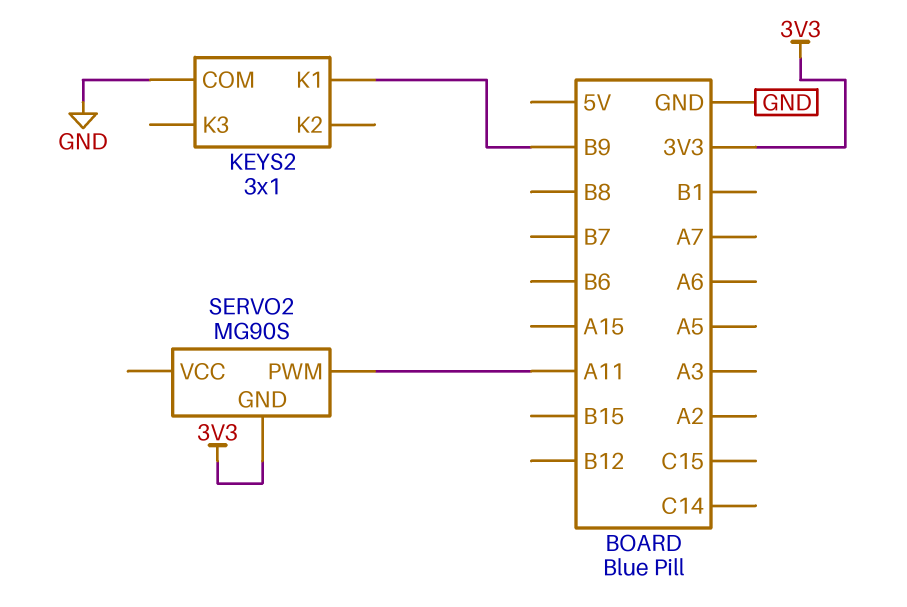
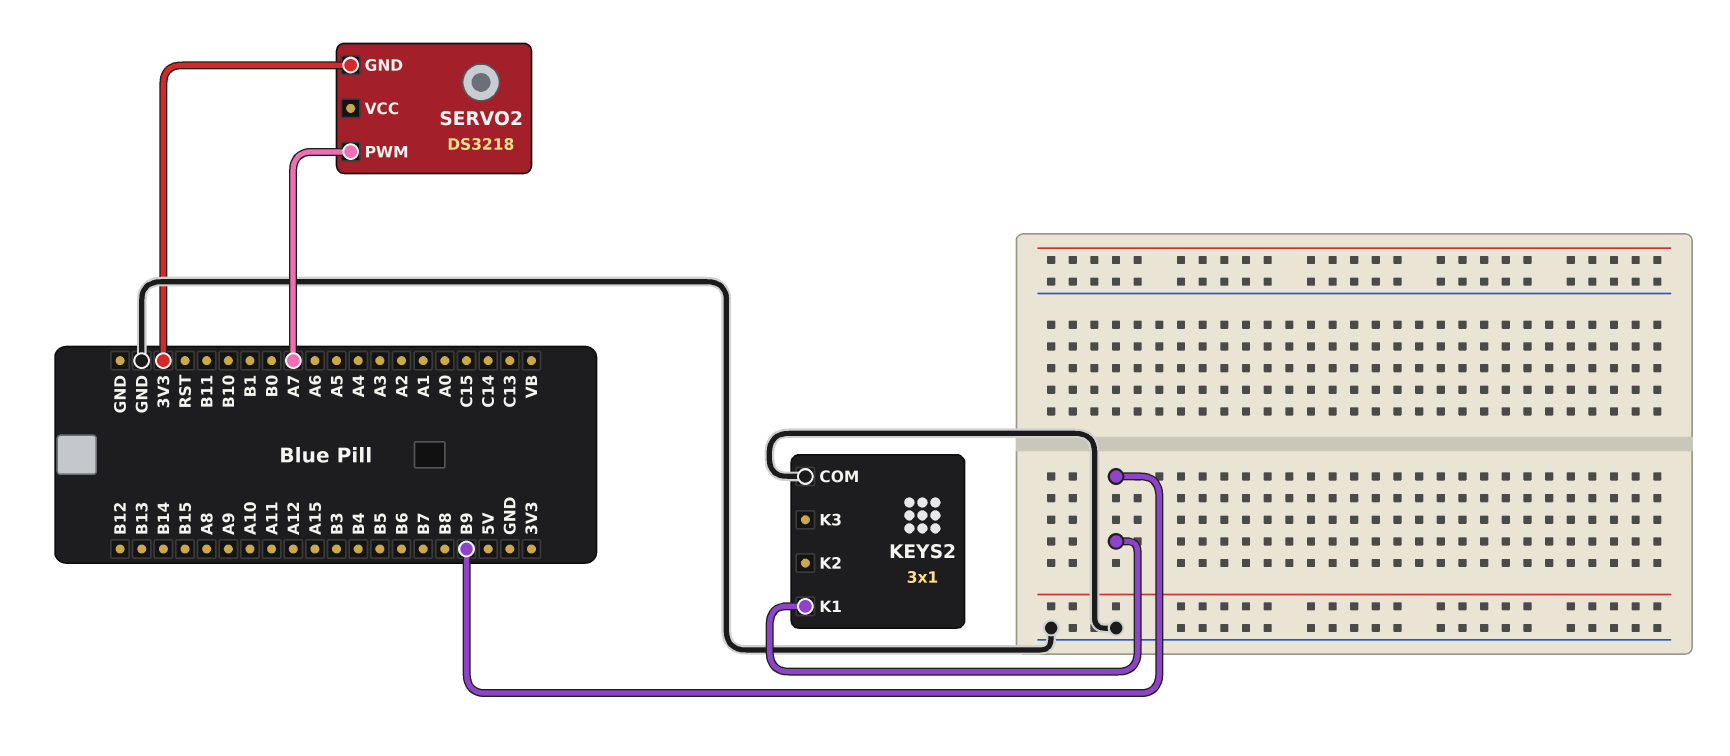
SERVO2: MG90S -> DS3218
SERVO2 pin PWM: A11 -> A7

